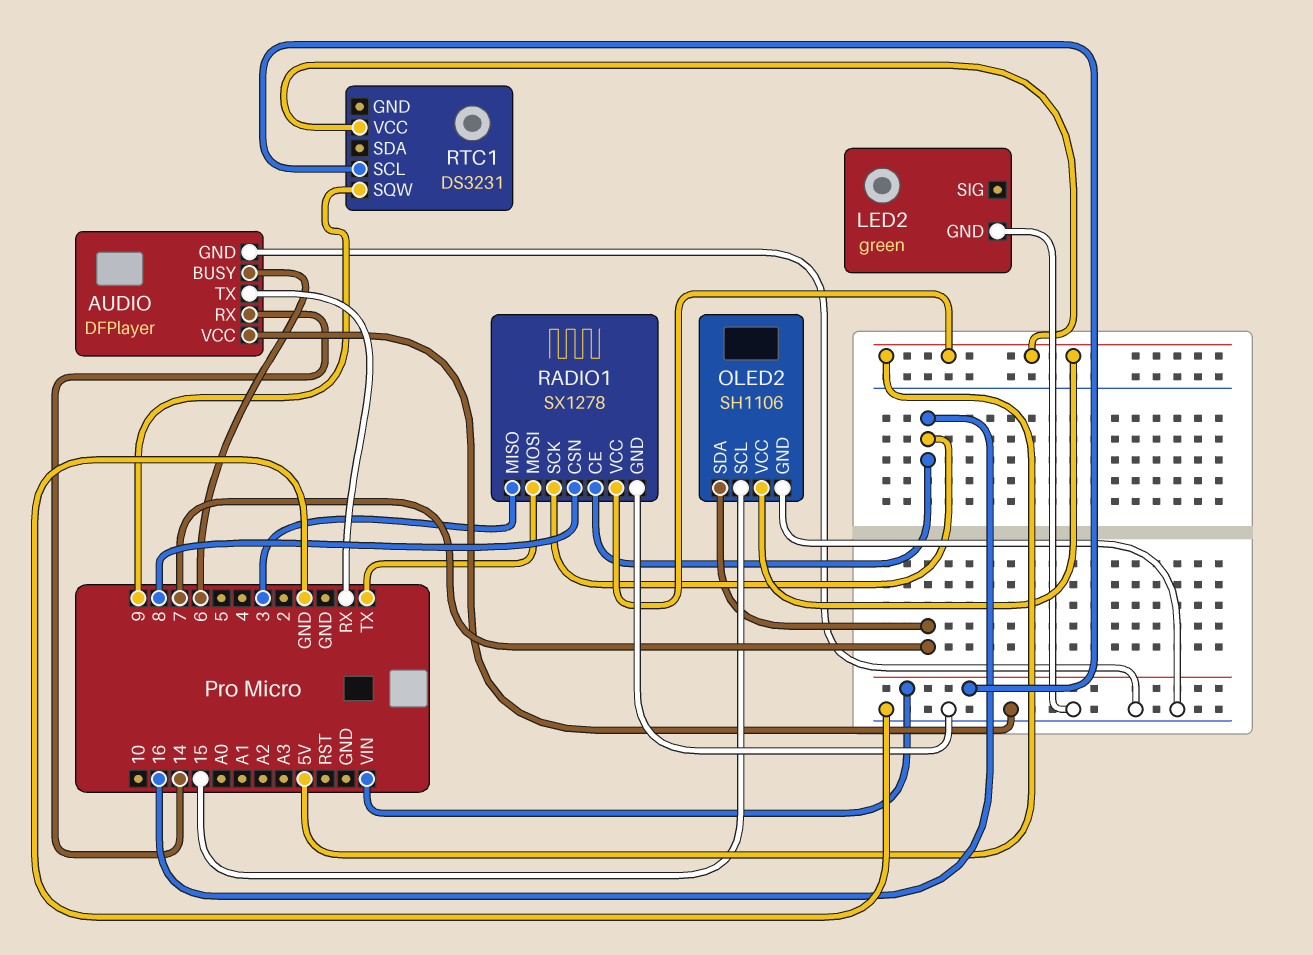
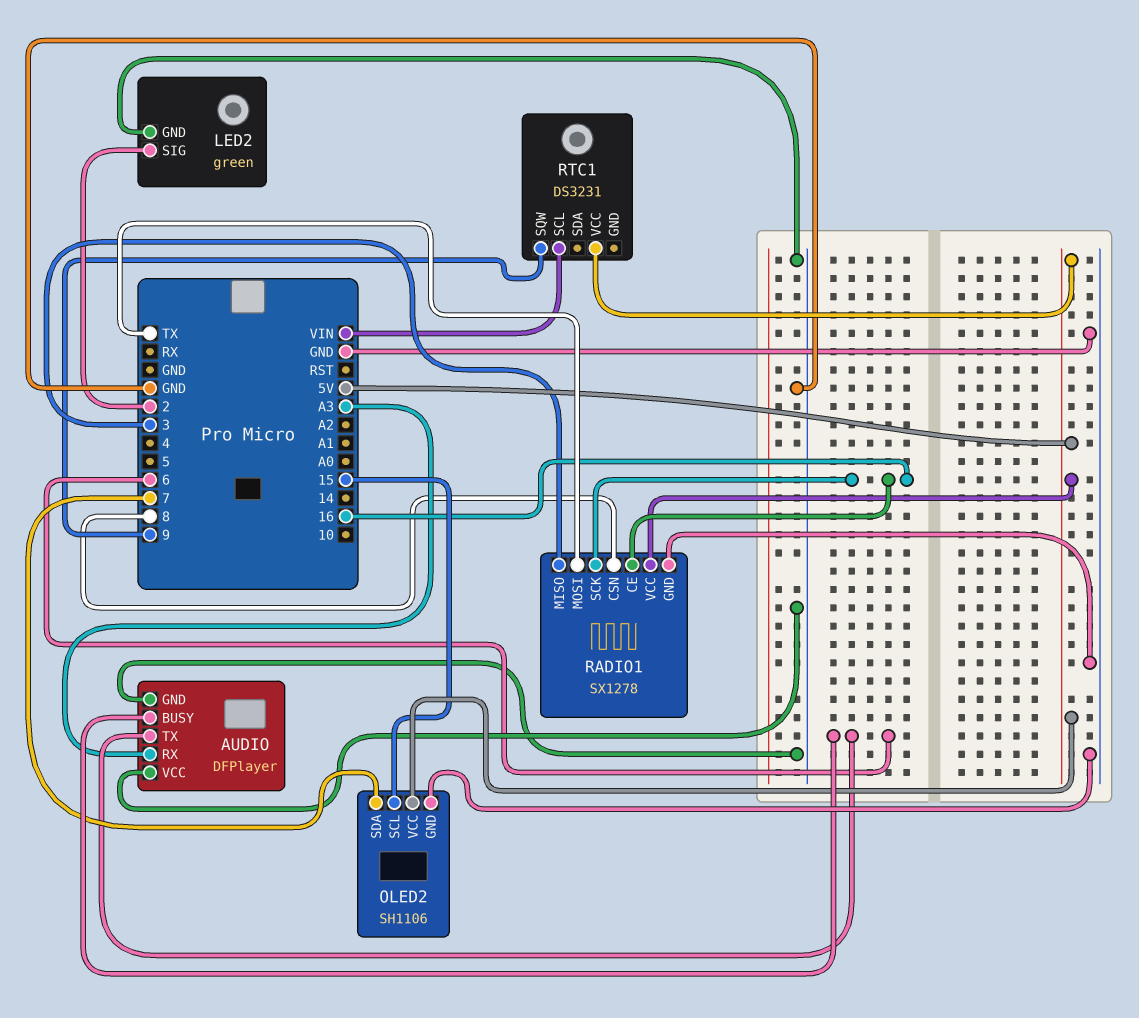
AUDIO pin RX: 14 -> A3
AUDIO pin TX: RX -> 6
LED2 pin SIG: none -> 2

